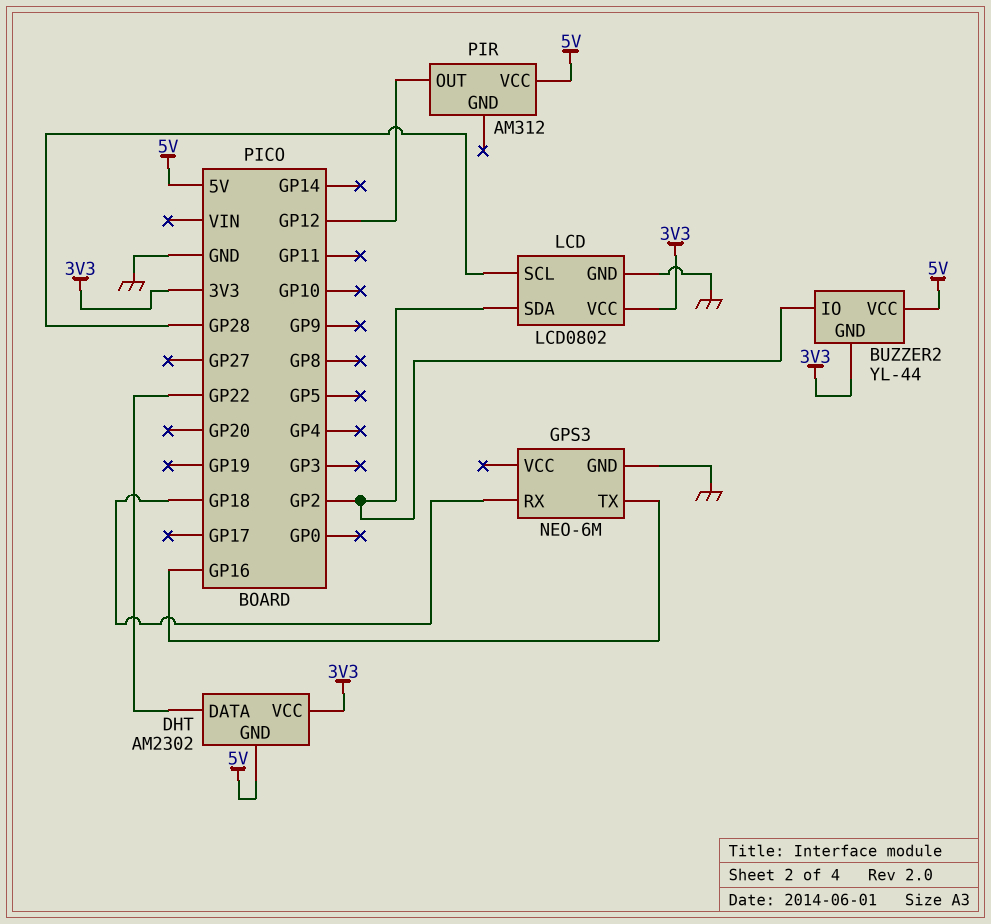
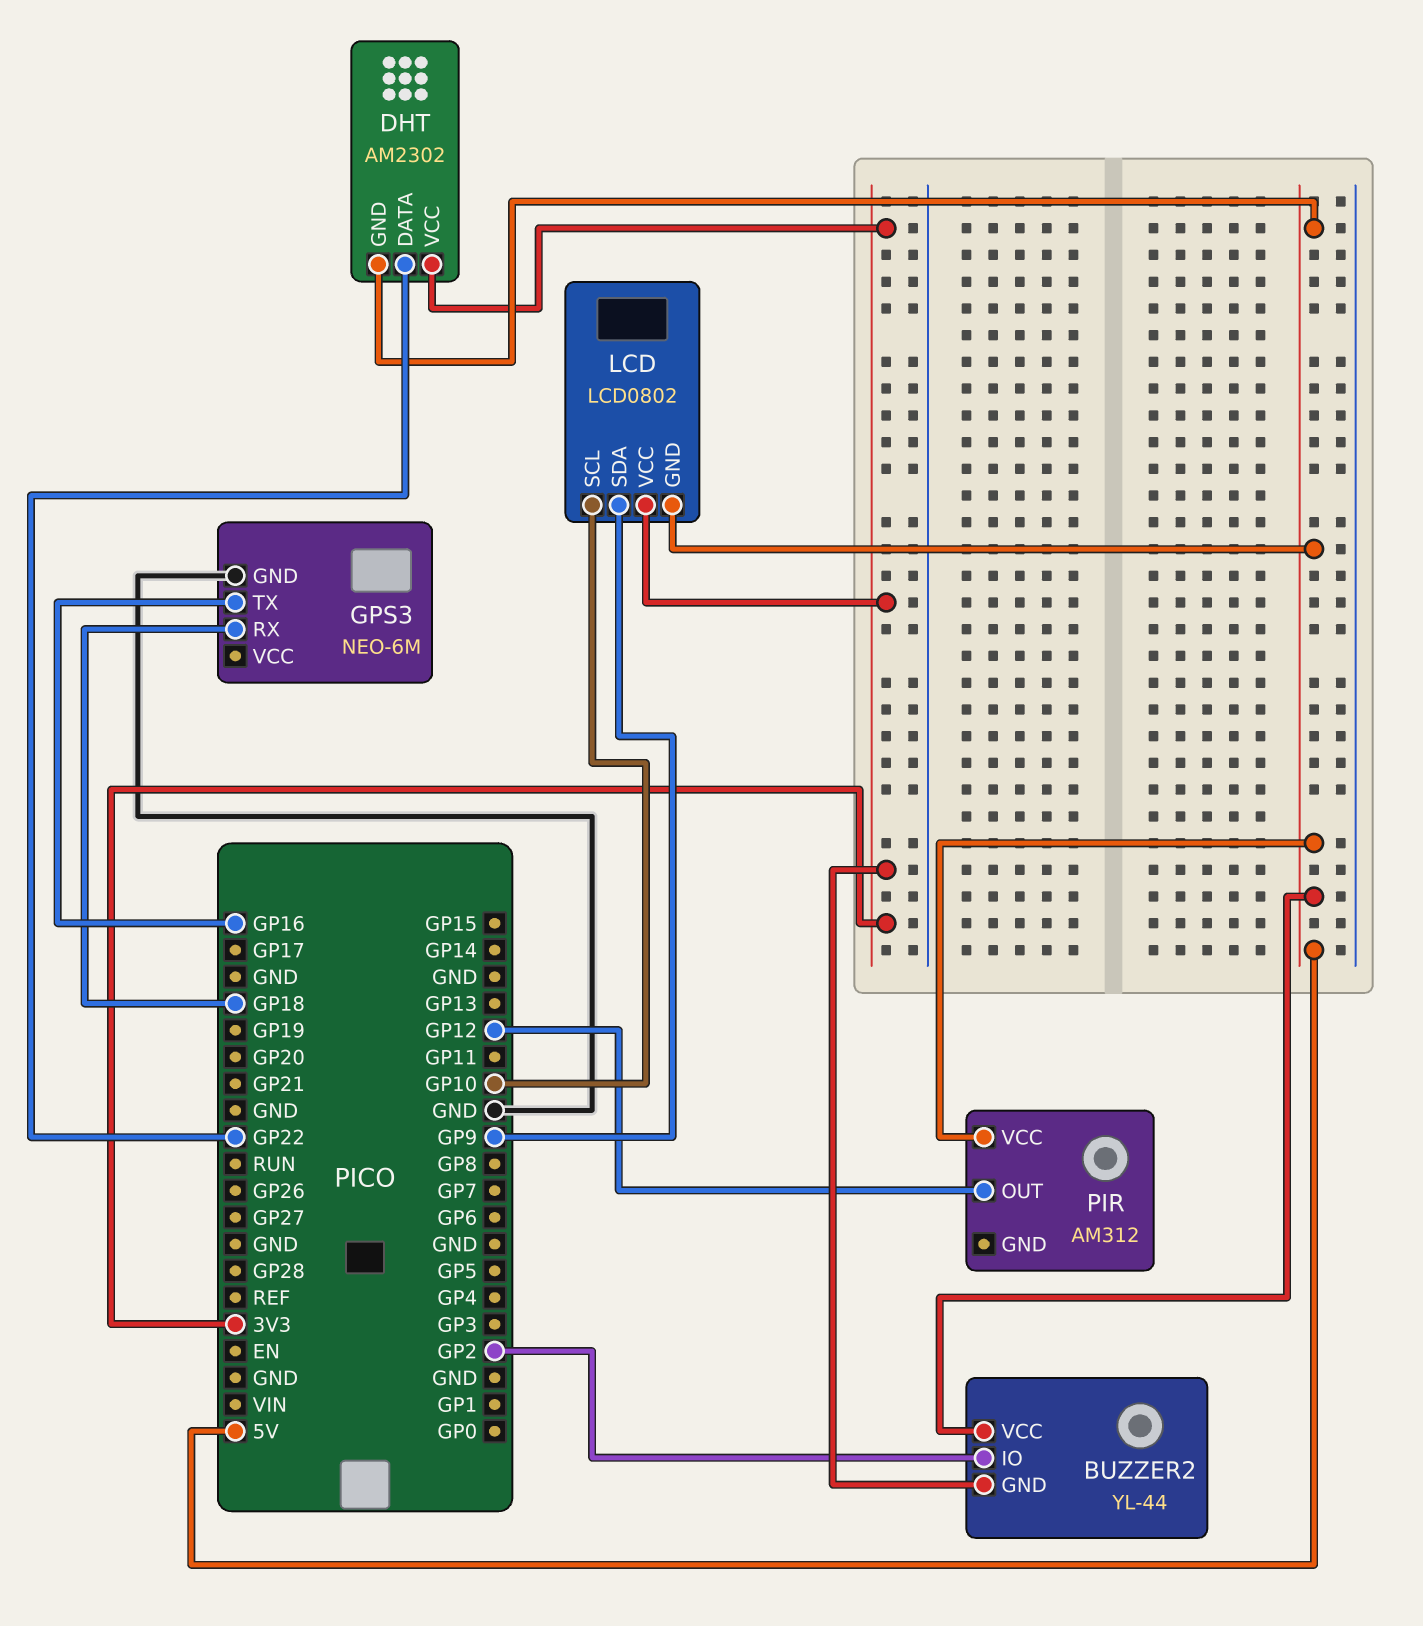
LCD pin GND: GND -> 5V
LCD pin SCL: GP28 -> GP10
LCD pin SDA: GP2 -> GP9

